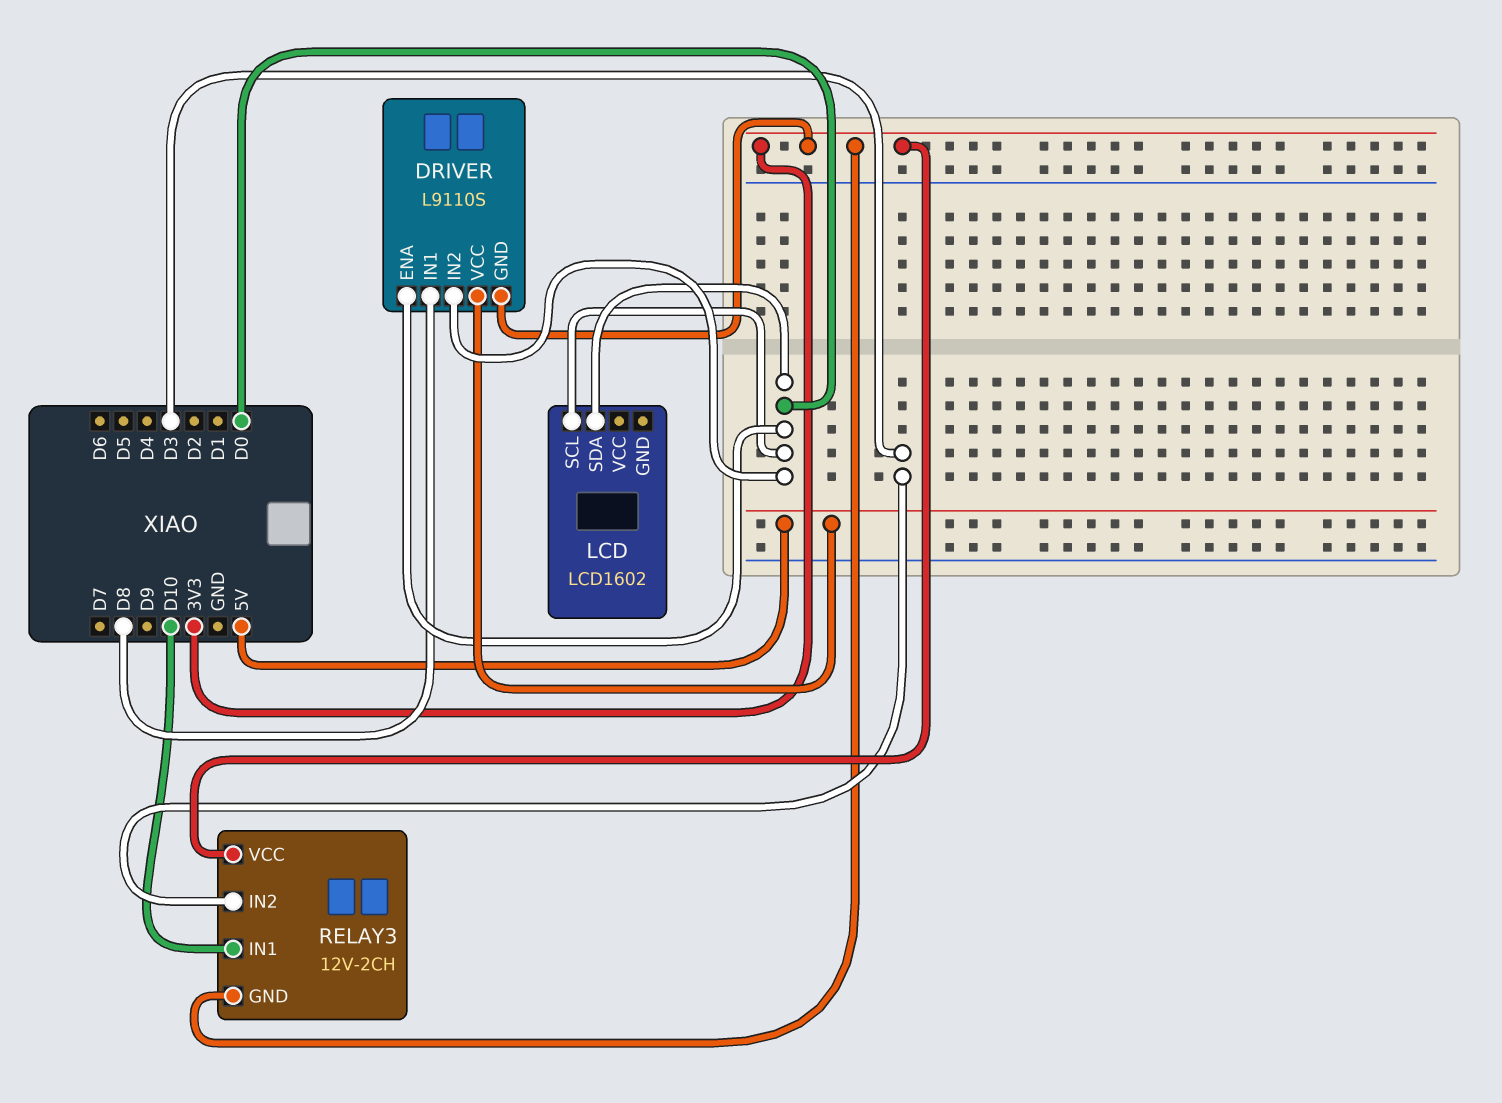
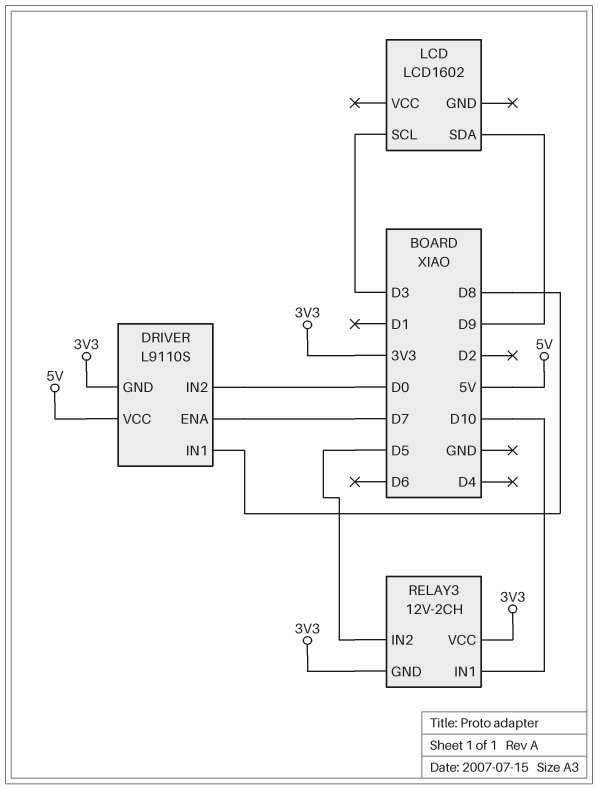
DRIVER pin ENA: D0 -> D7
LCD pin SCL: D0 -> D3
LCD pin SDA: D0 -> D9
RELAY3 pin IN2: D3 -> D5

